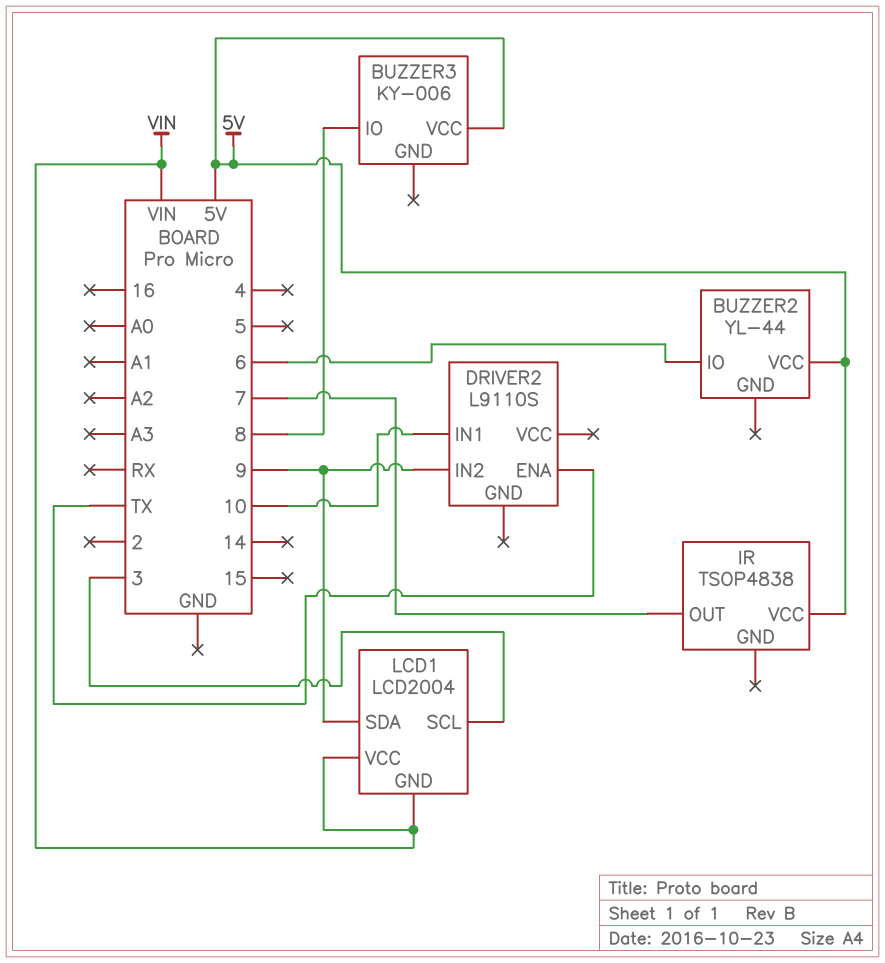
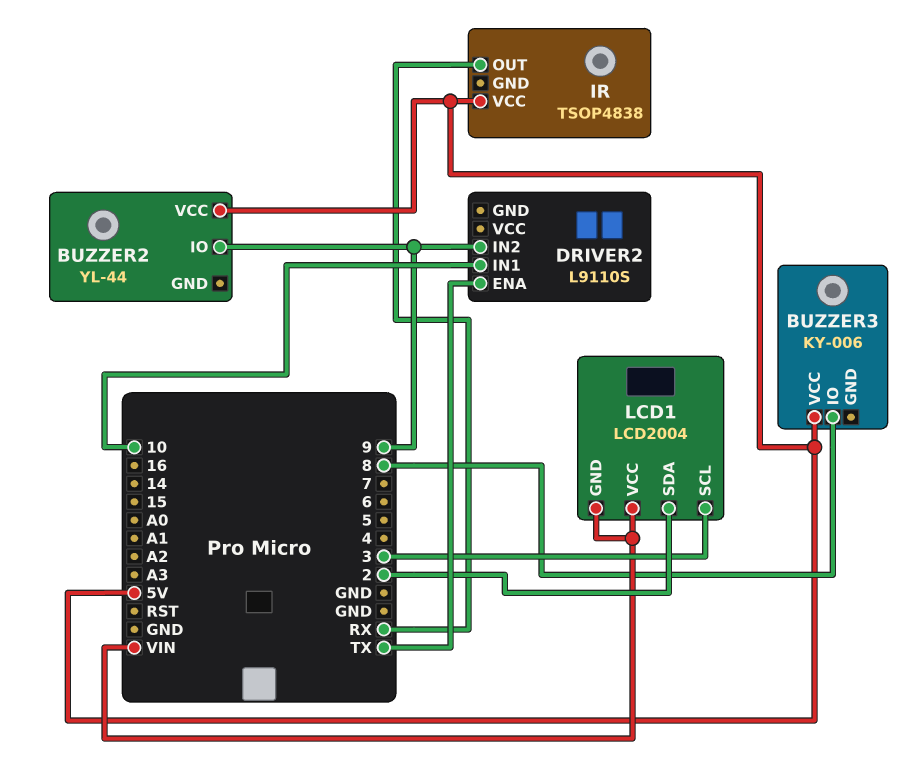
BUZZER2 pin IO: 6 -> 9
IR pin OUT: 7 -> RX
LCD1 pin SDA: 9 -> 2

